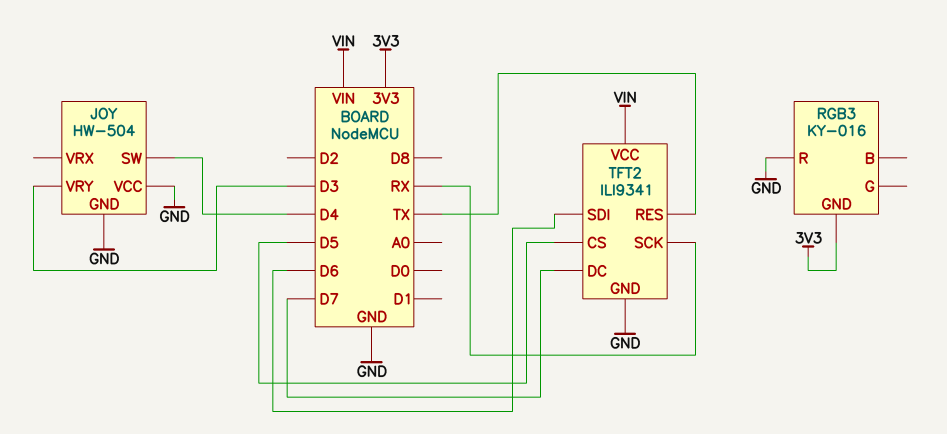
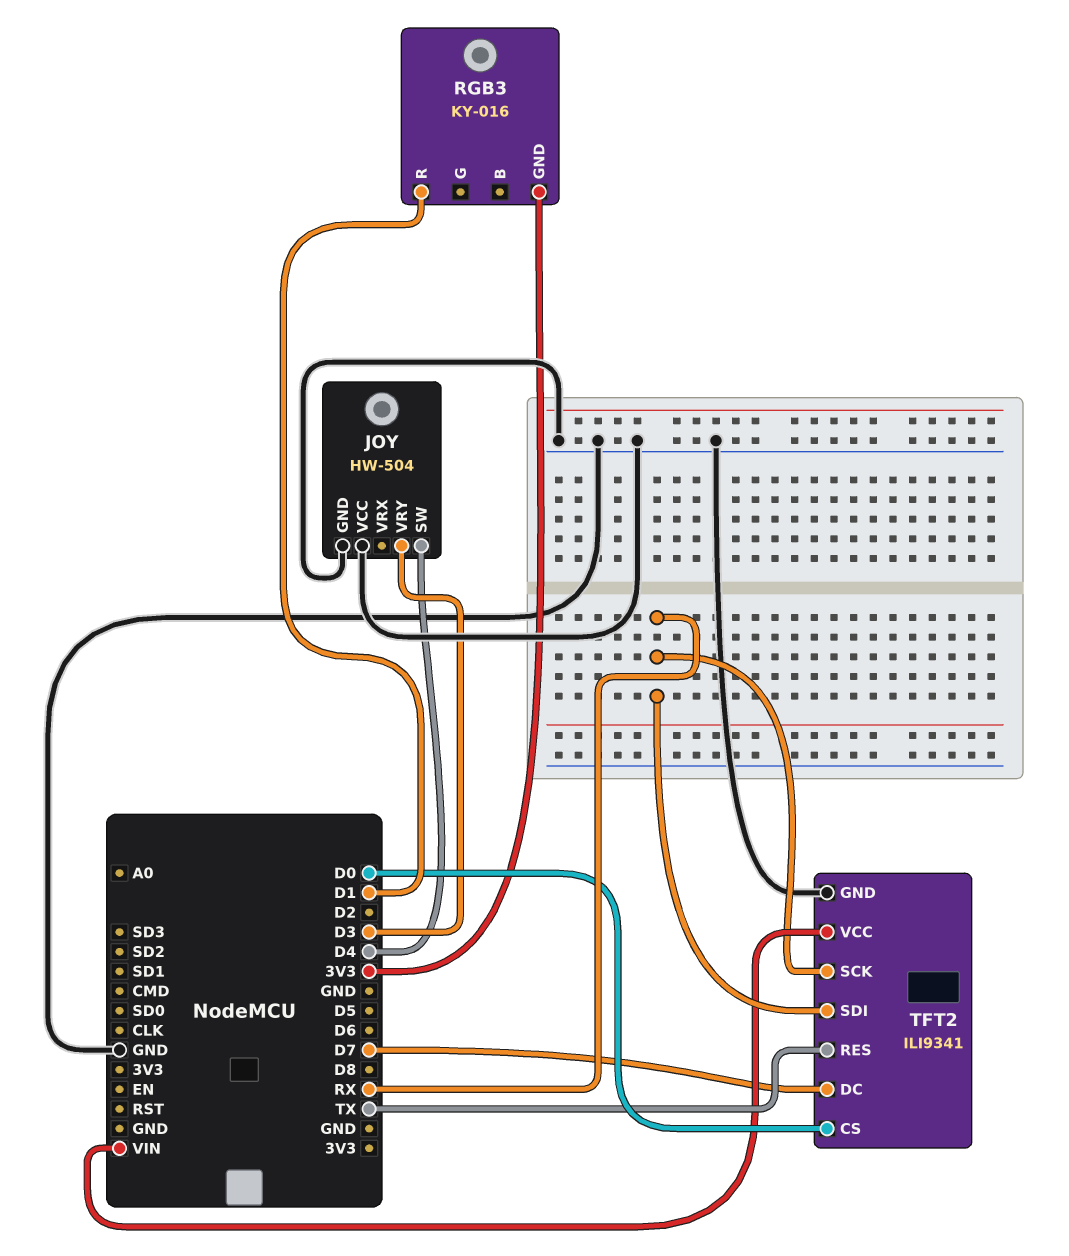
RGB3 pin R: GND -> D1
TFT2 pin CS: D5 -> D0
TFT2 pin SDI: D6 -> RX

